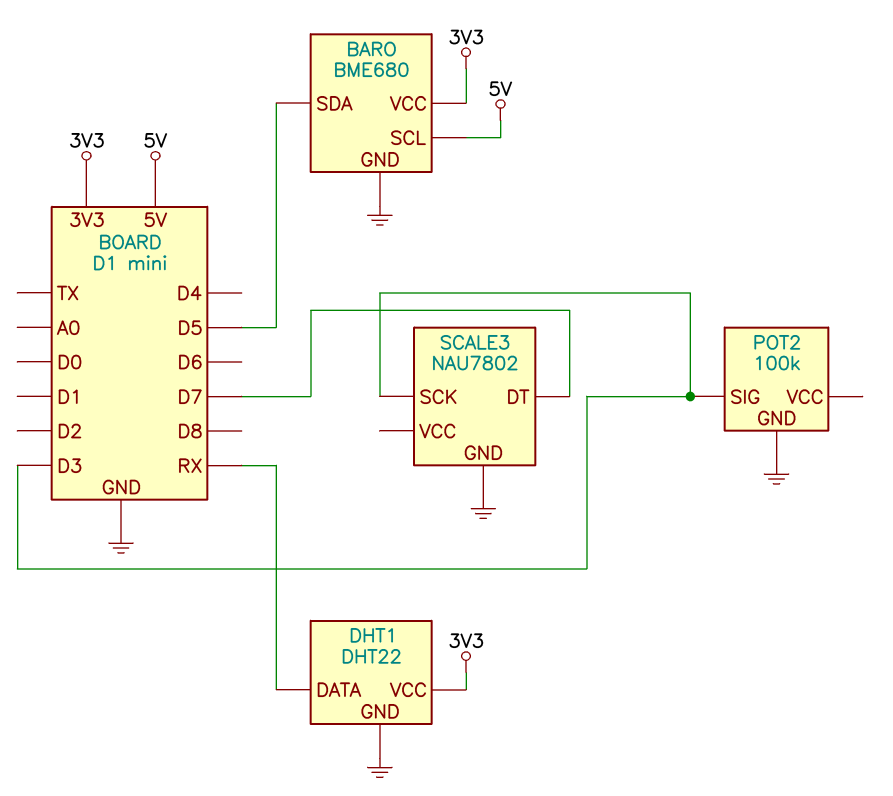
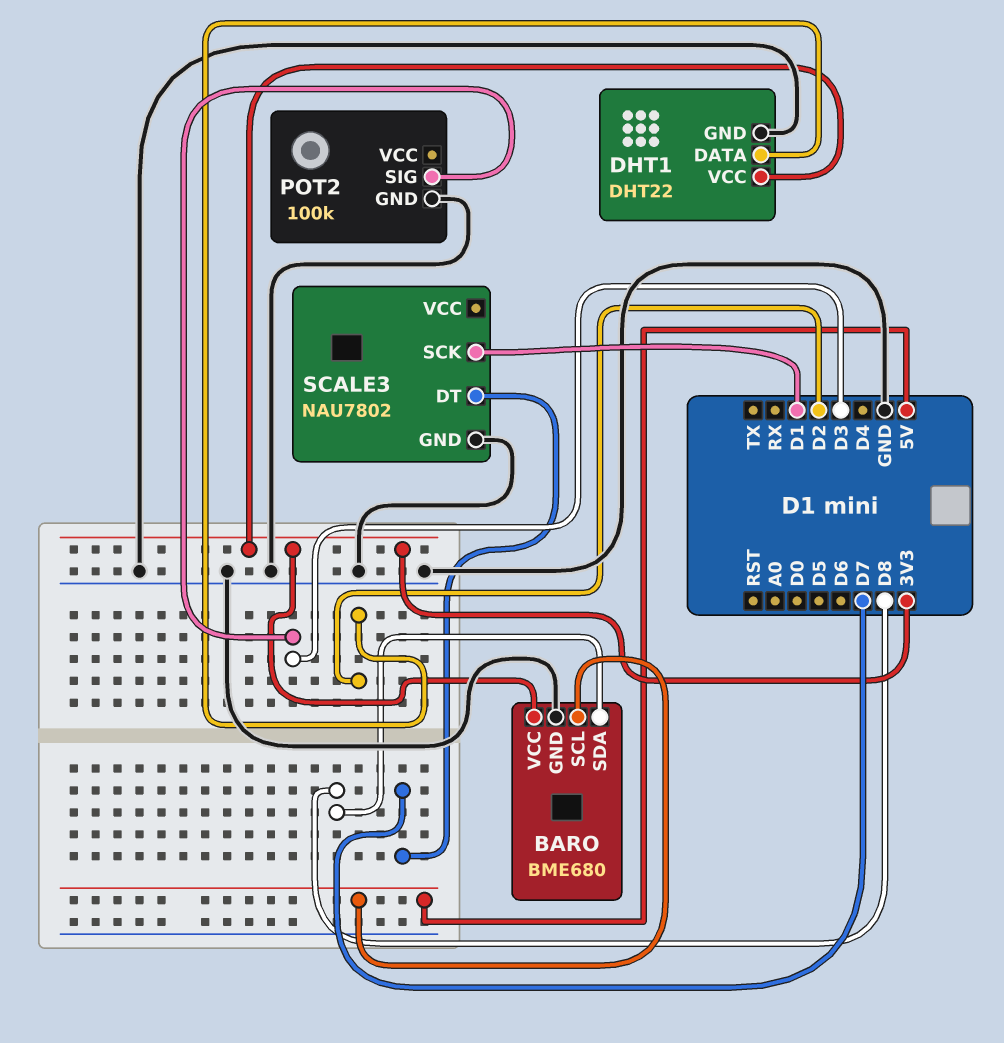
BARO pin SDA: D5 -> D8
DHT1 pin DATA: RX -> D2
SCALE3 pin SCK: D3 -> D1

